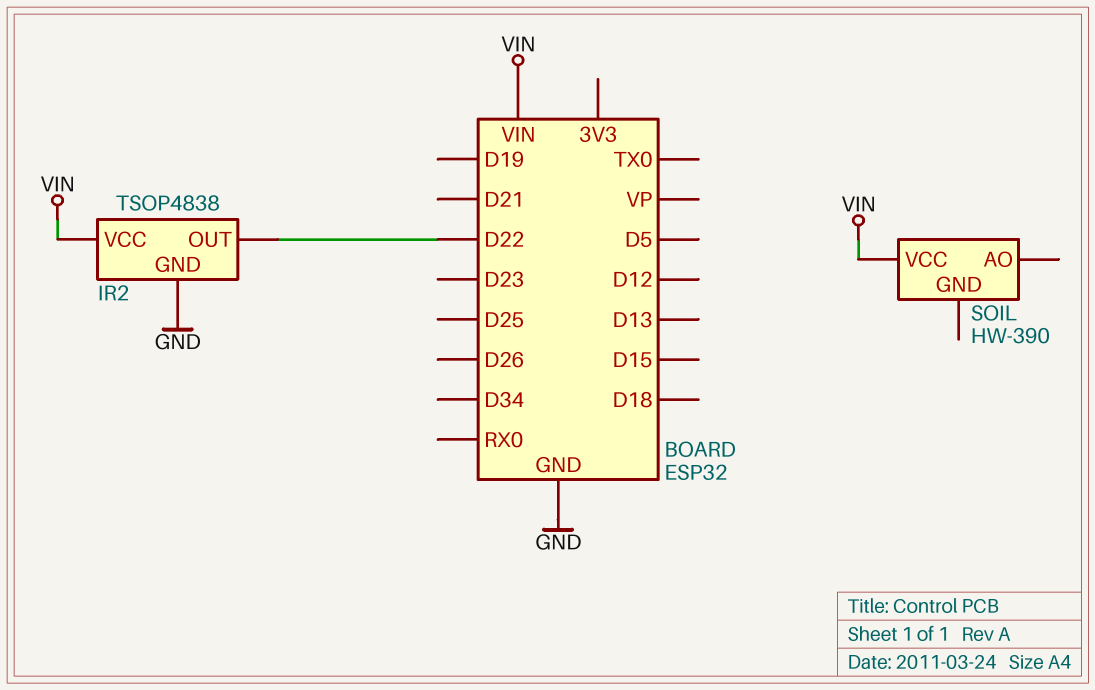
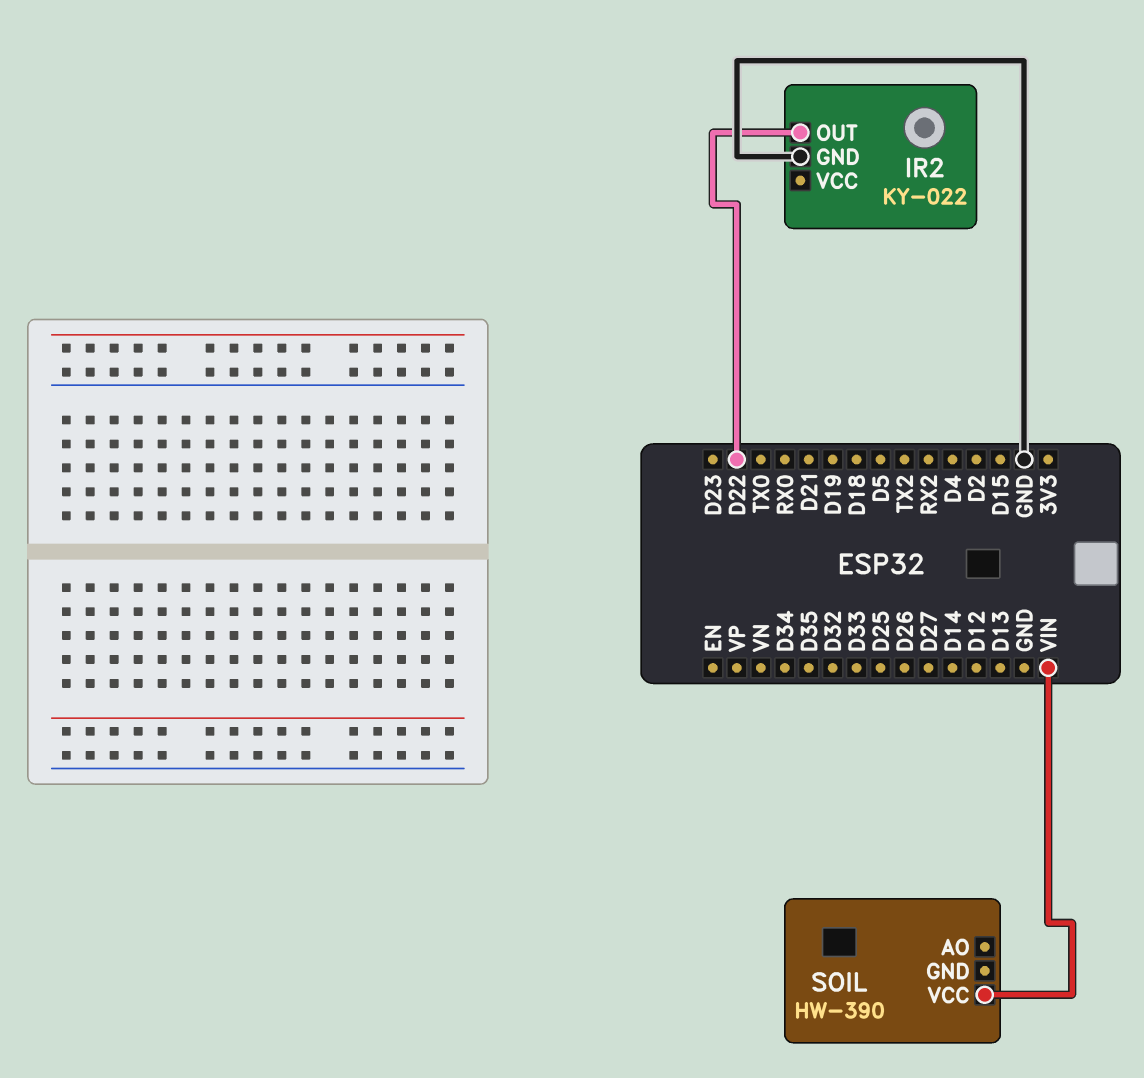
IR2: TSOP4838 -> KY-022
IR2 pin VCC: VIN -> none

